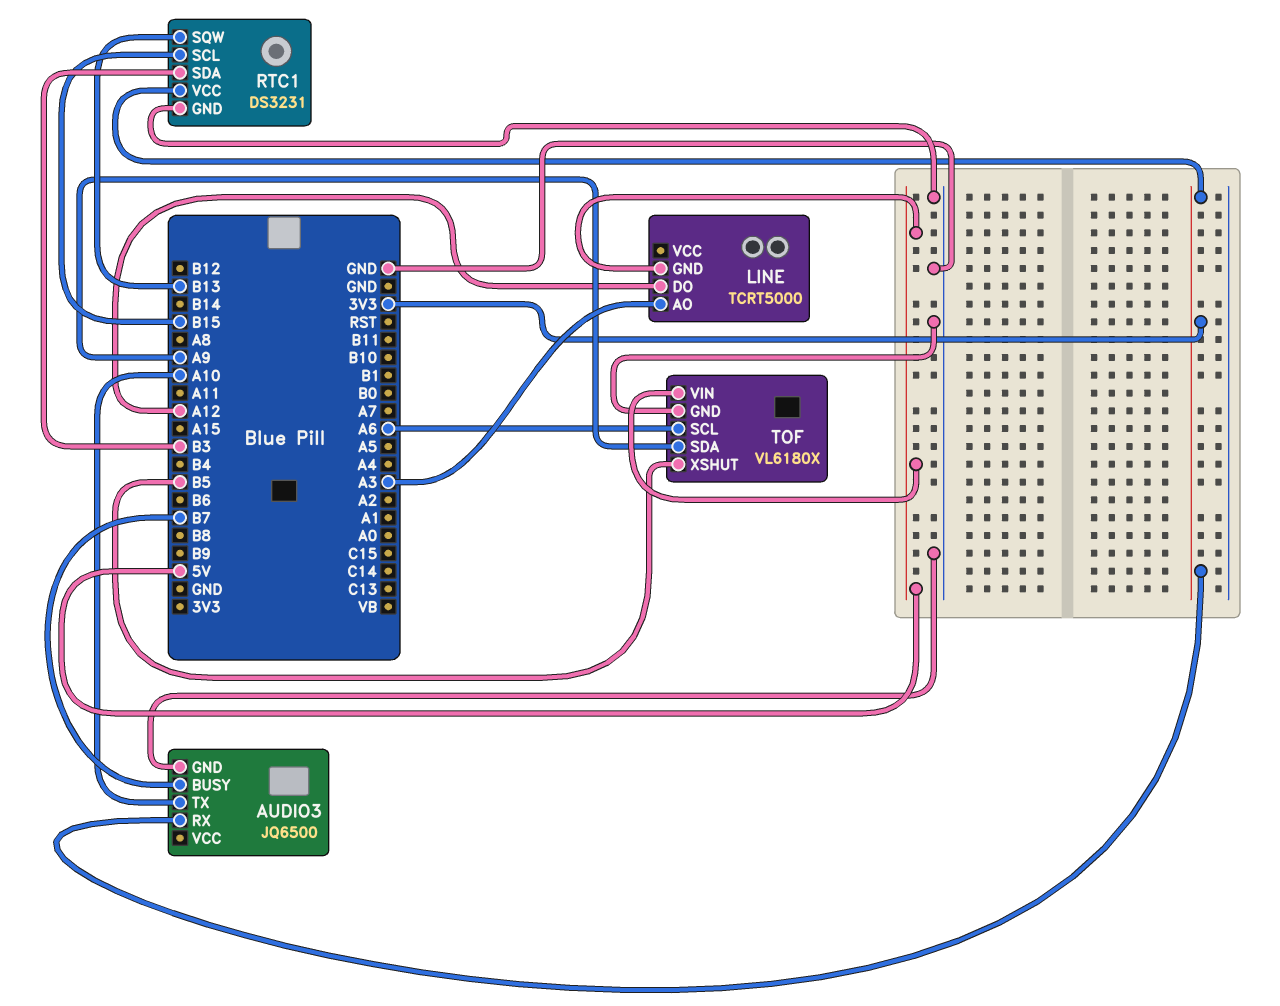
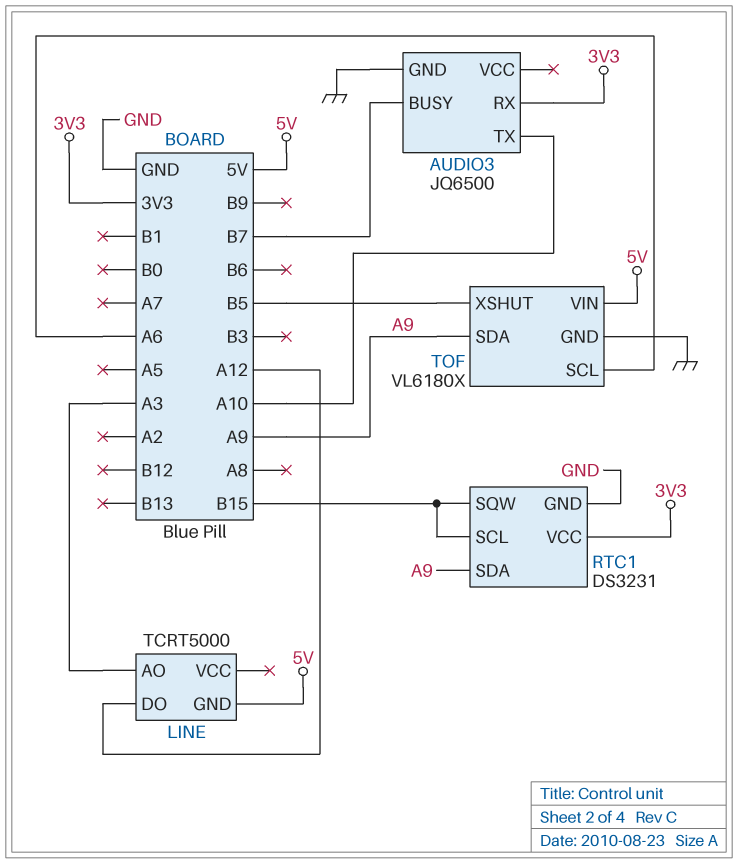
RTC1 pin SDA: B3 -> A9
RTC1 pin SQW: B13 -> B15

